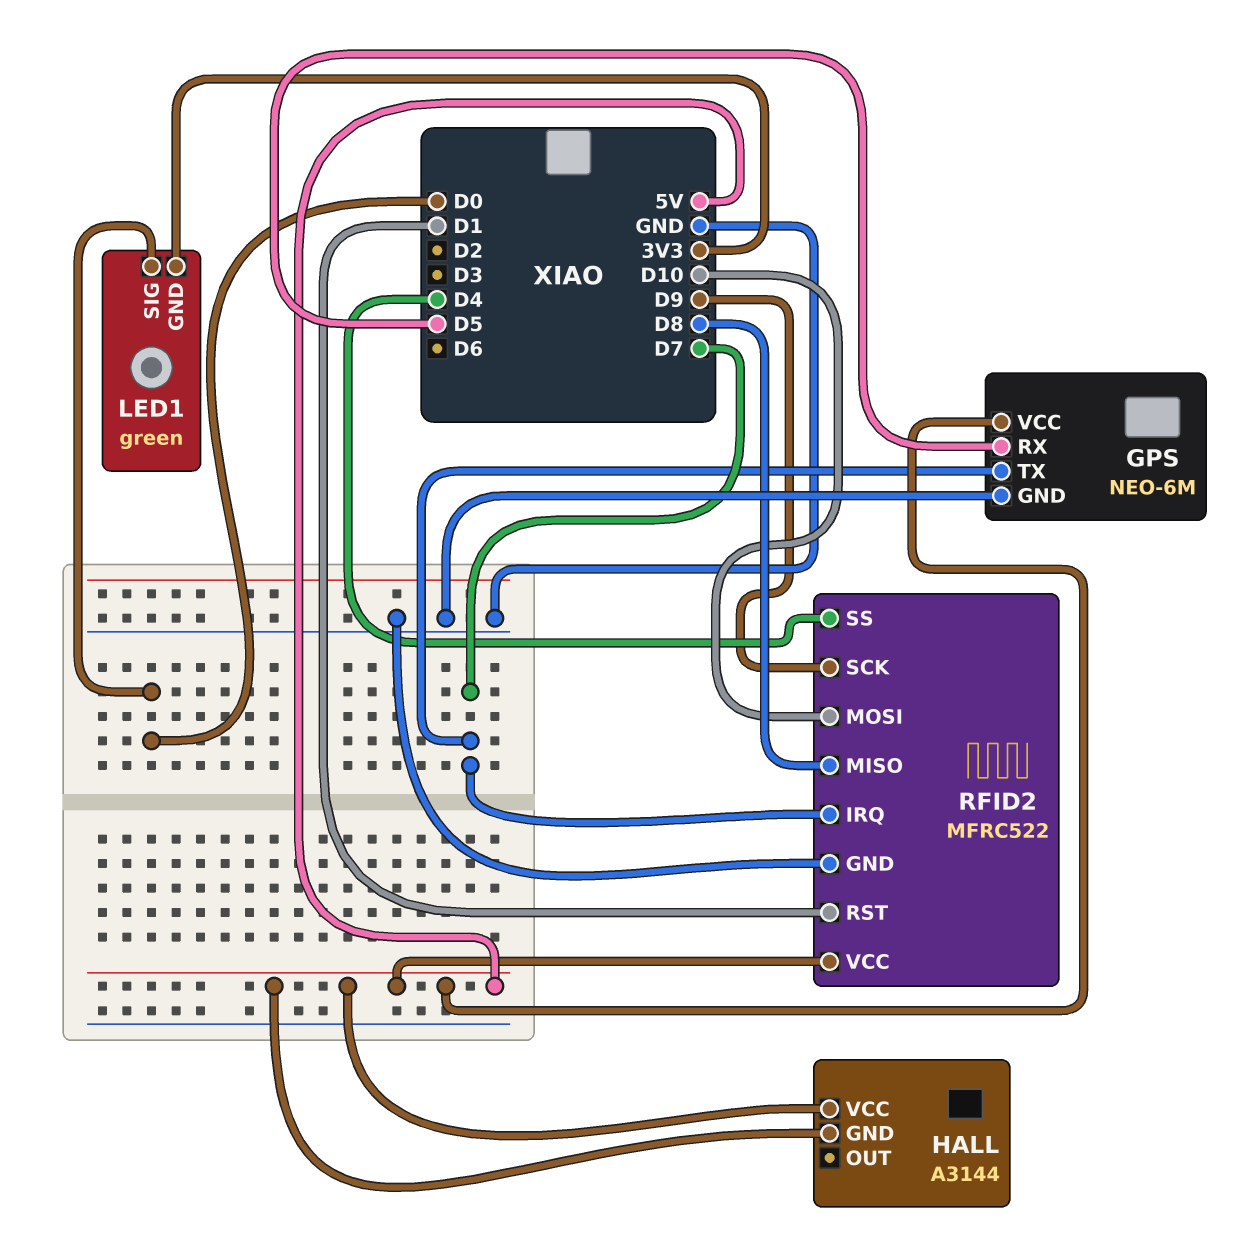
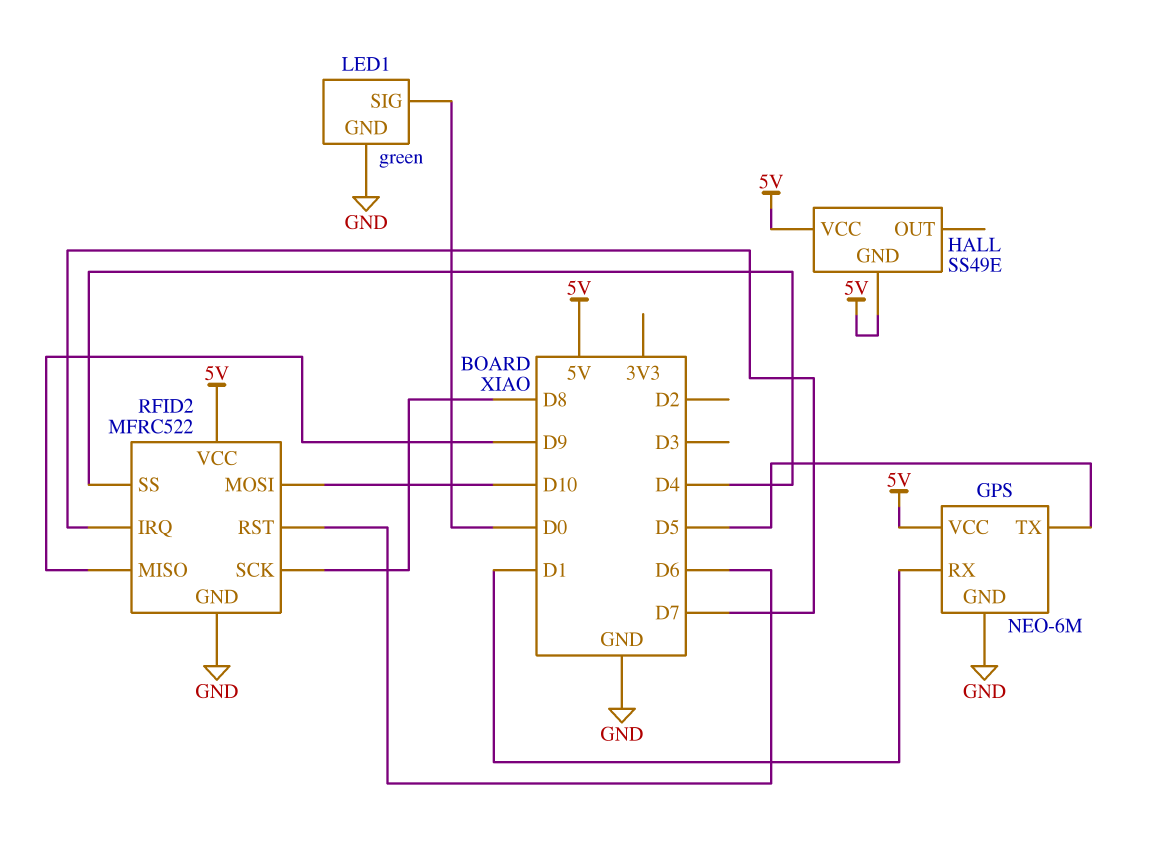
GPS pin RX: D5 -> D1
GPS pin TX: D7 -> D5
HALL: A3144 -> SS49E
LED1 pin GND: 3V3 -> GND
RFID2 pin MISO: D8 -> D9
RFID2 pin RST: D1 -> D6
RFID2 pin SCK: D9 -> D8

